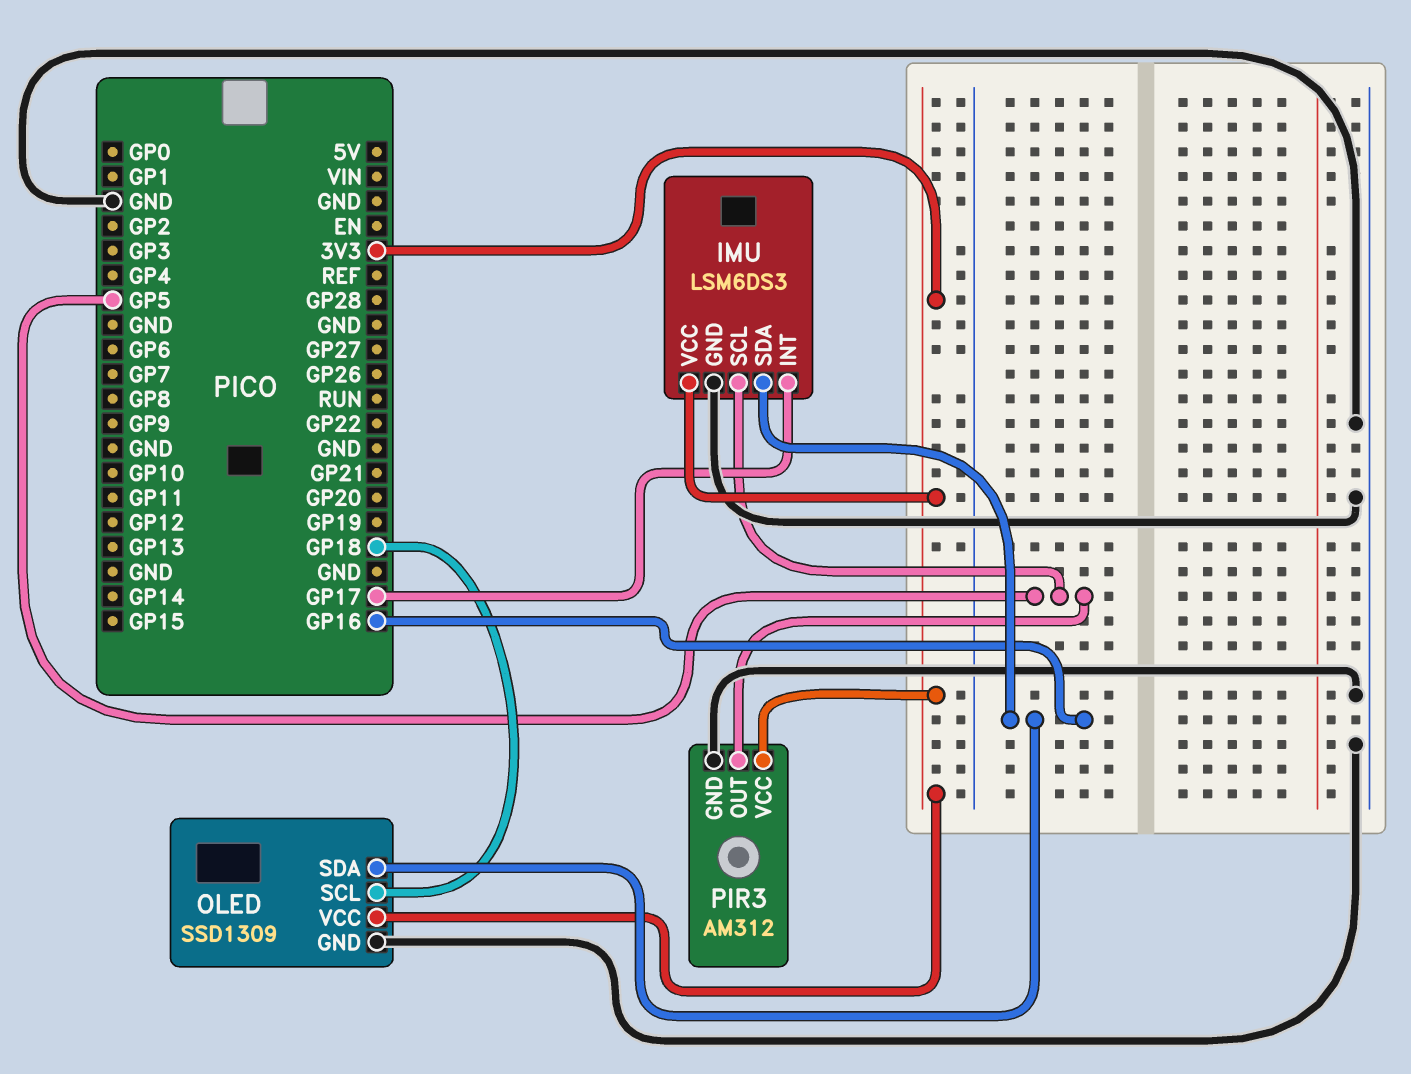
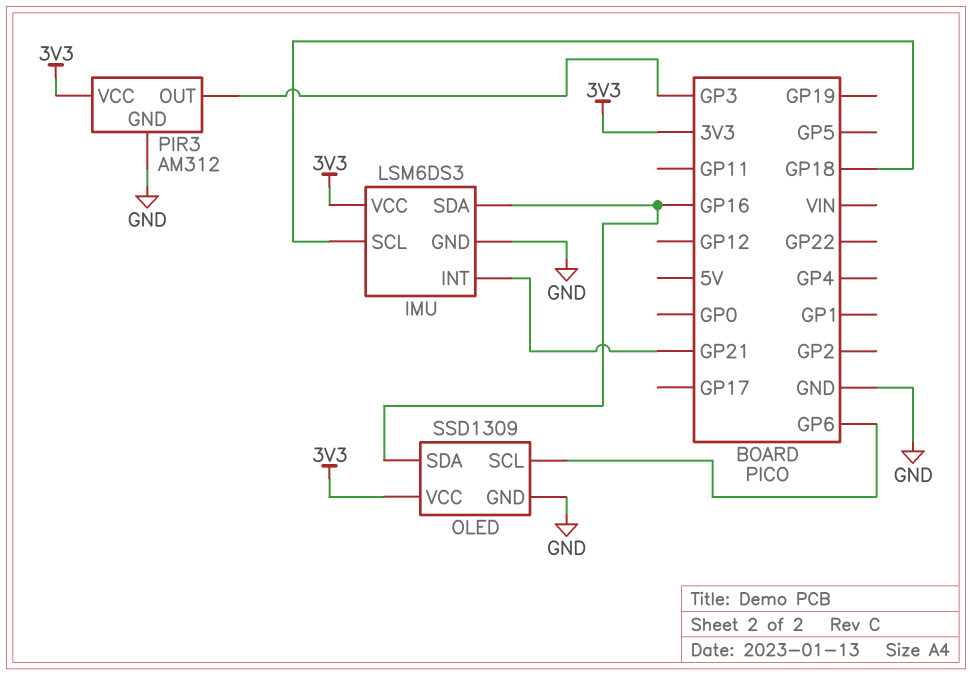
IMU pin INT: GP17 -> GP21
IMU pin SCL: GP5 -> GP18
OLED pin SCL: GP18 -> GP6
PIR3 pin OUT: GP5 -> GP3

